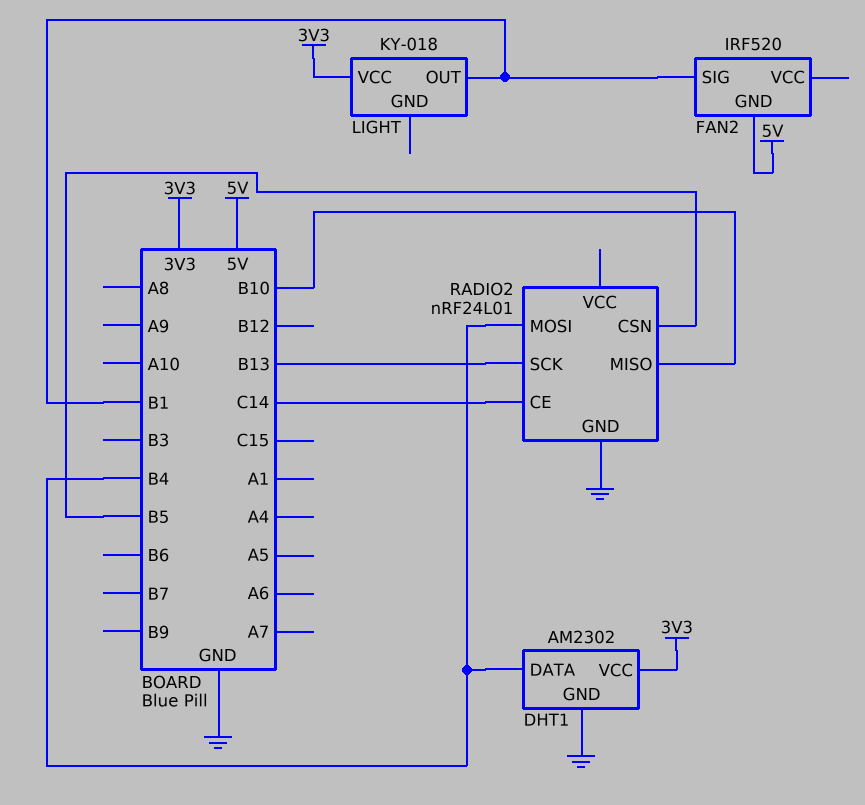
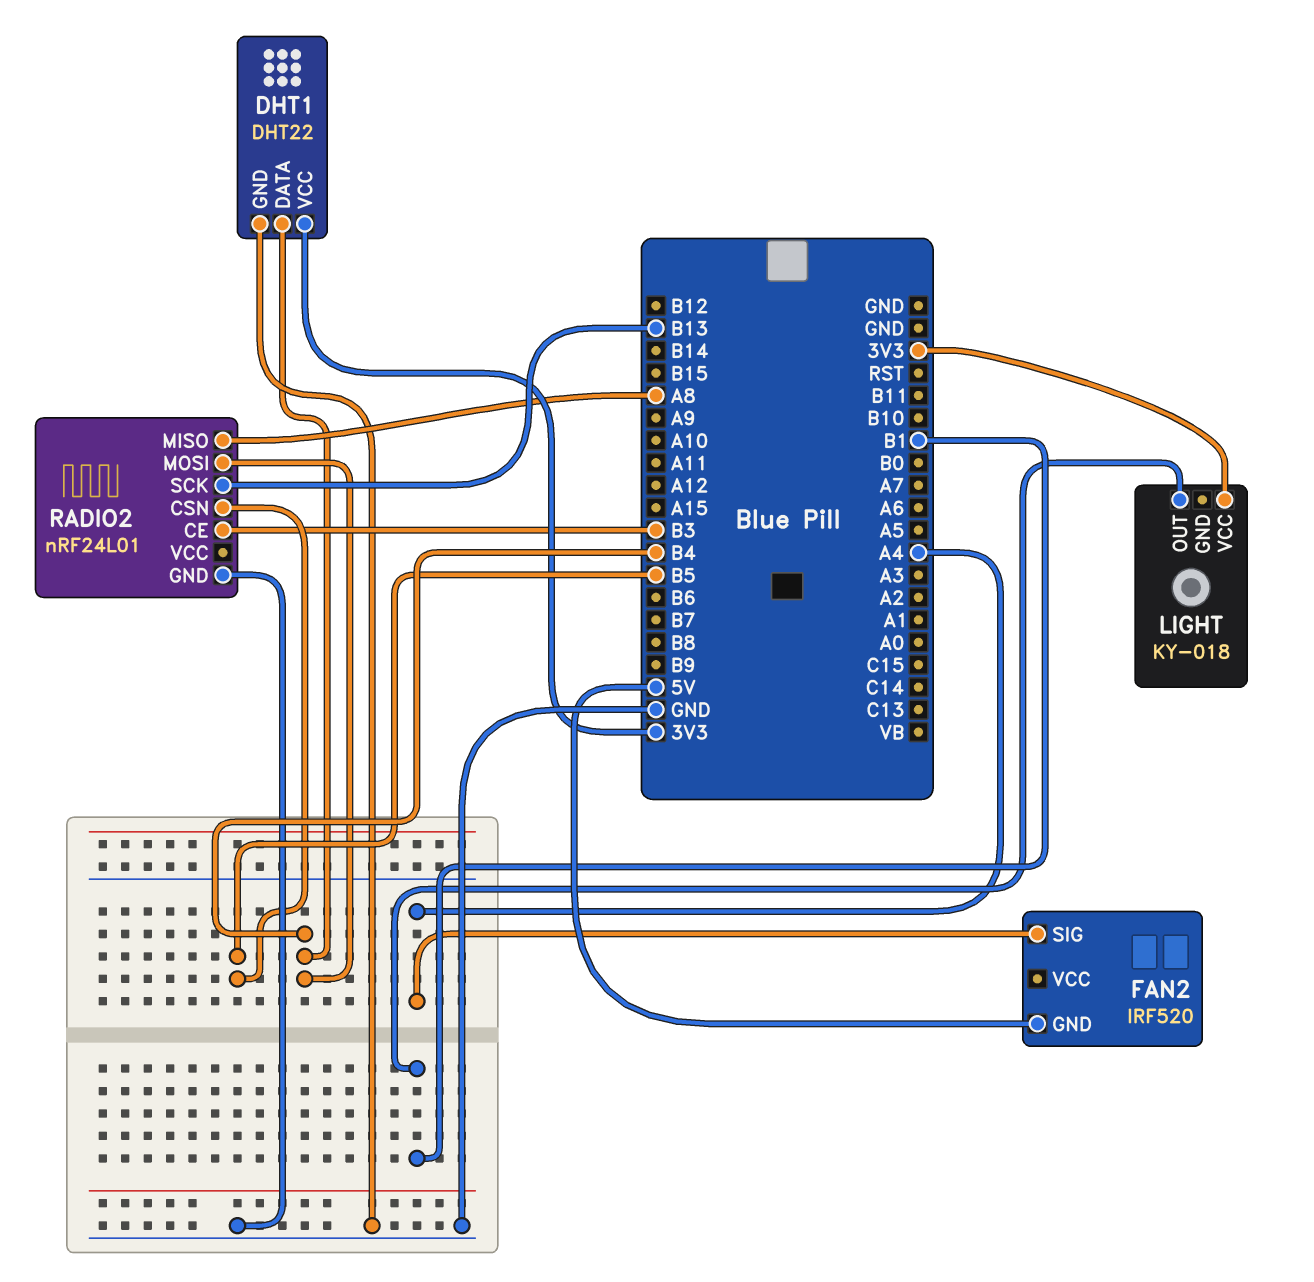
DHT1: AM2302 -> DHT22
FAN2 pin SIG: B1 -> A4
RADIO2 pin CE: C14 -> B3
RADIO2 pin MISO: B10 -> A8

